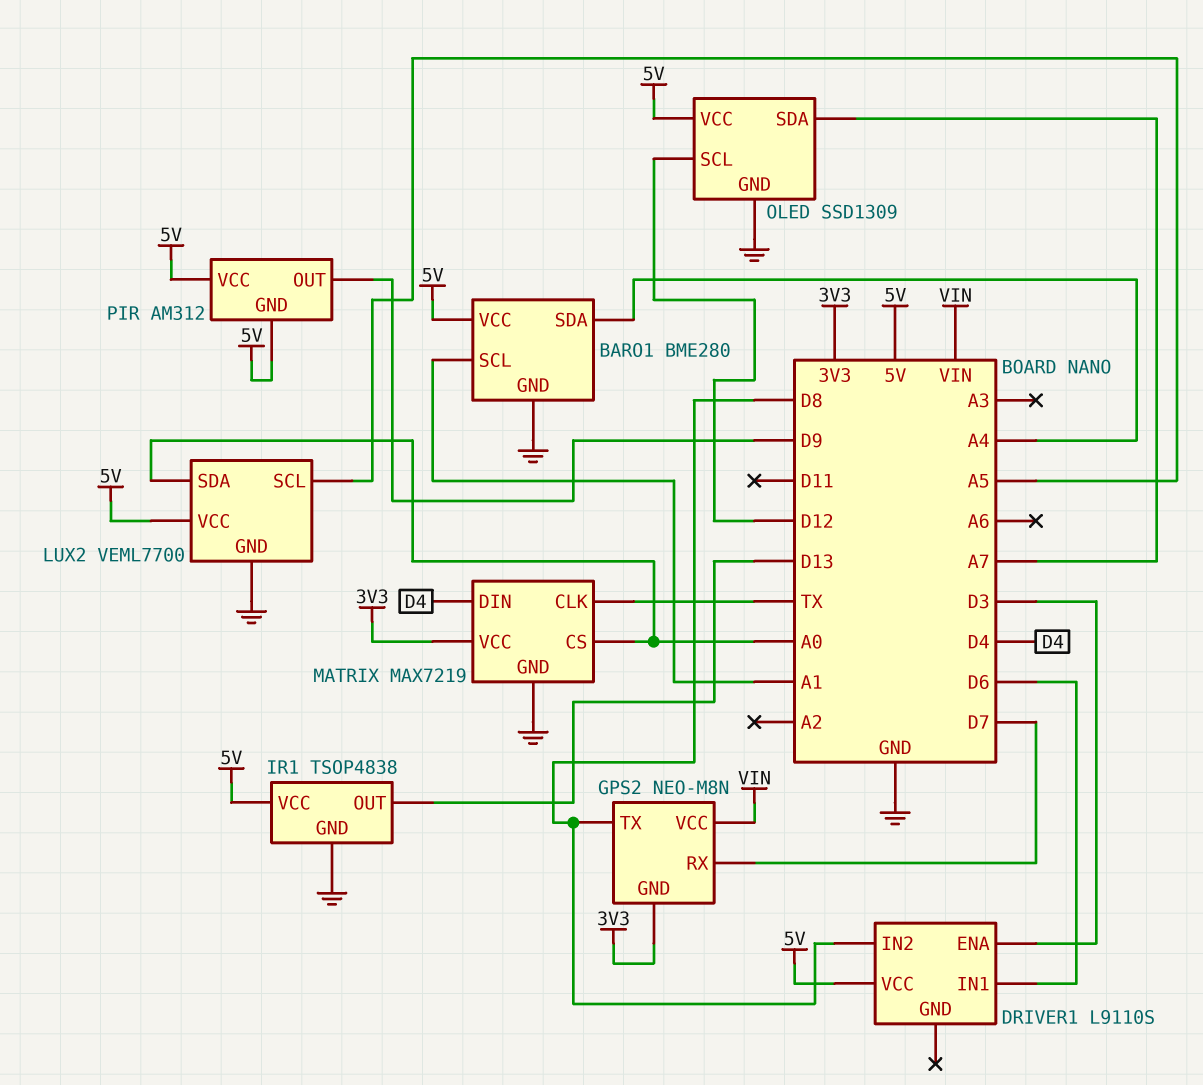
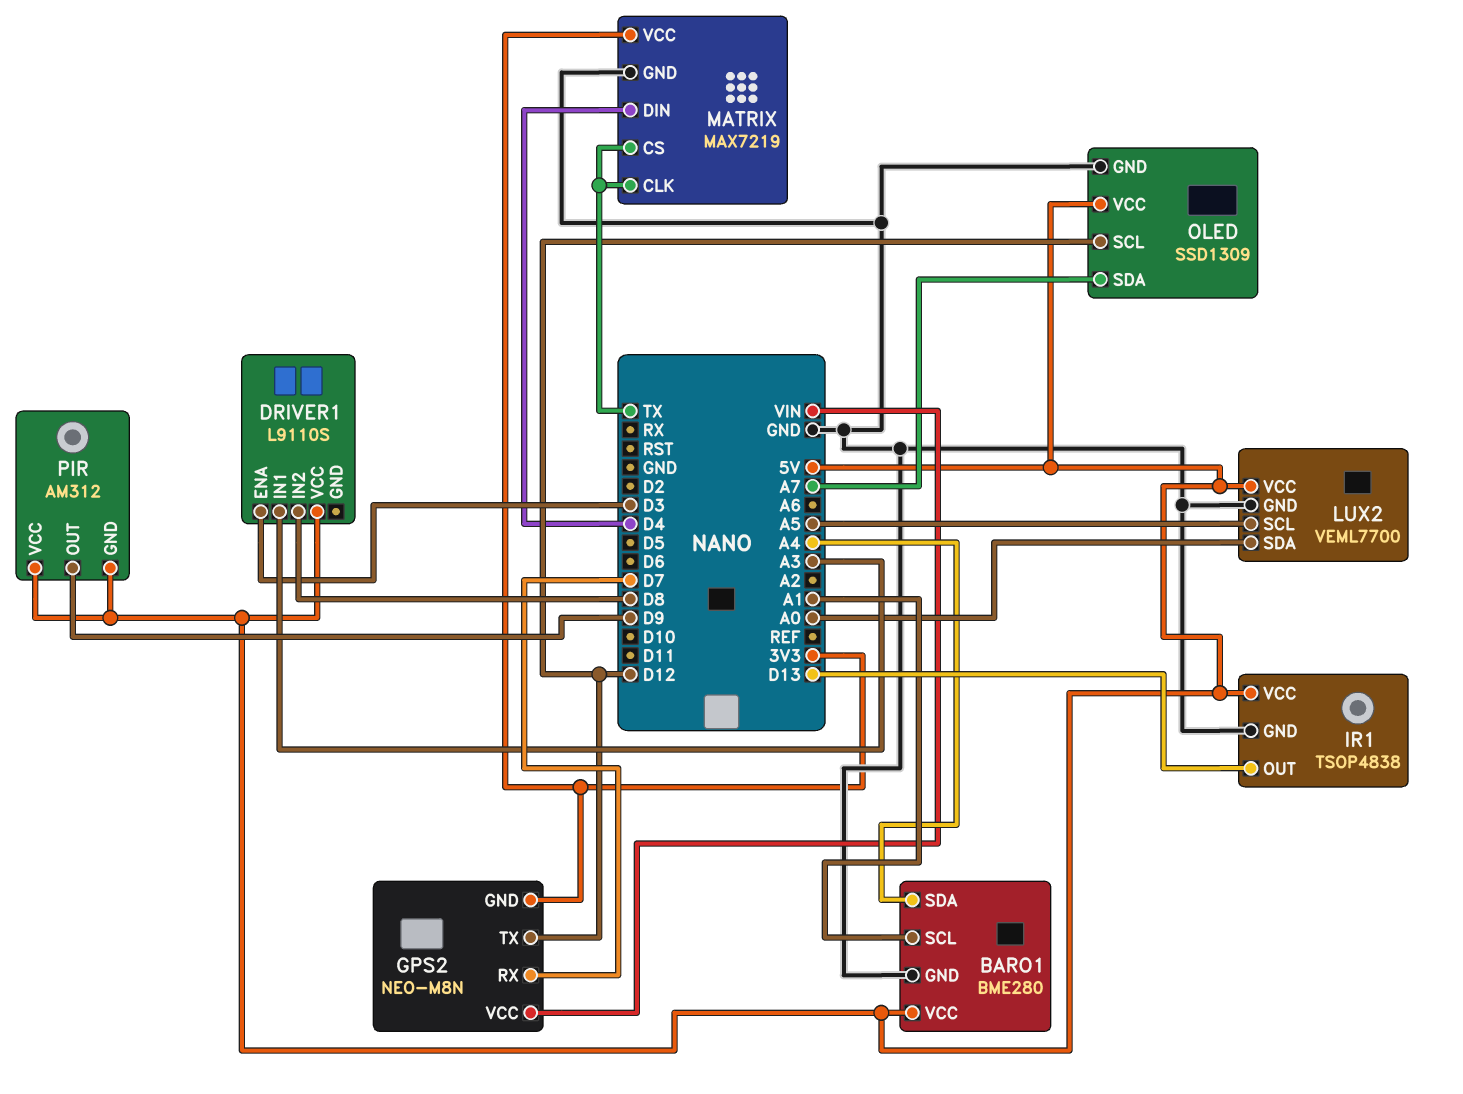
DRIVER1 pin IN1: D6 -> A3
GPS2 pin TX: D8 -> D12
MATRIX pin CS: A0 -> TX

